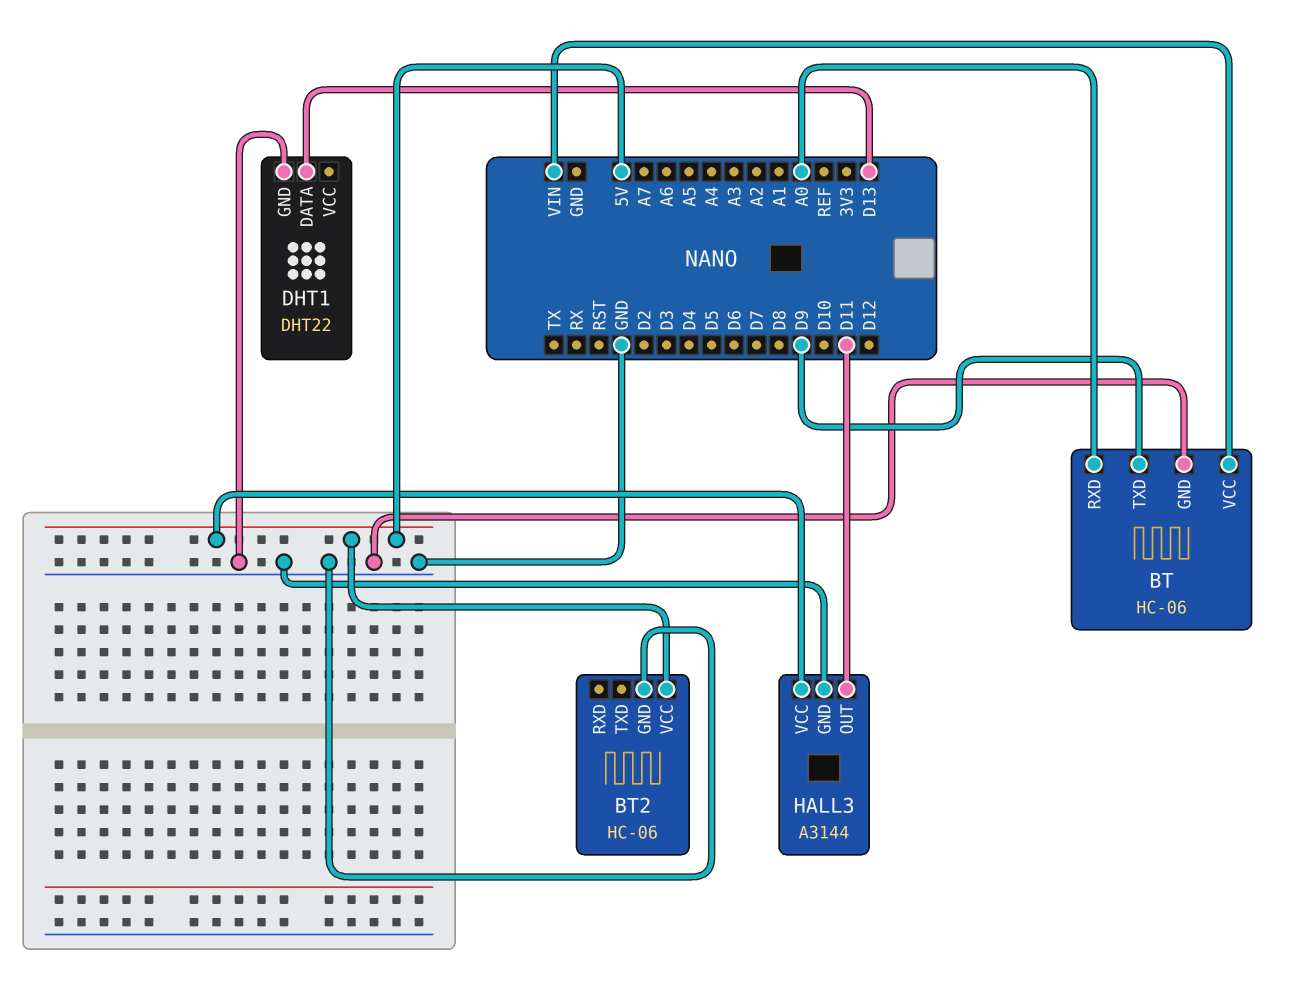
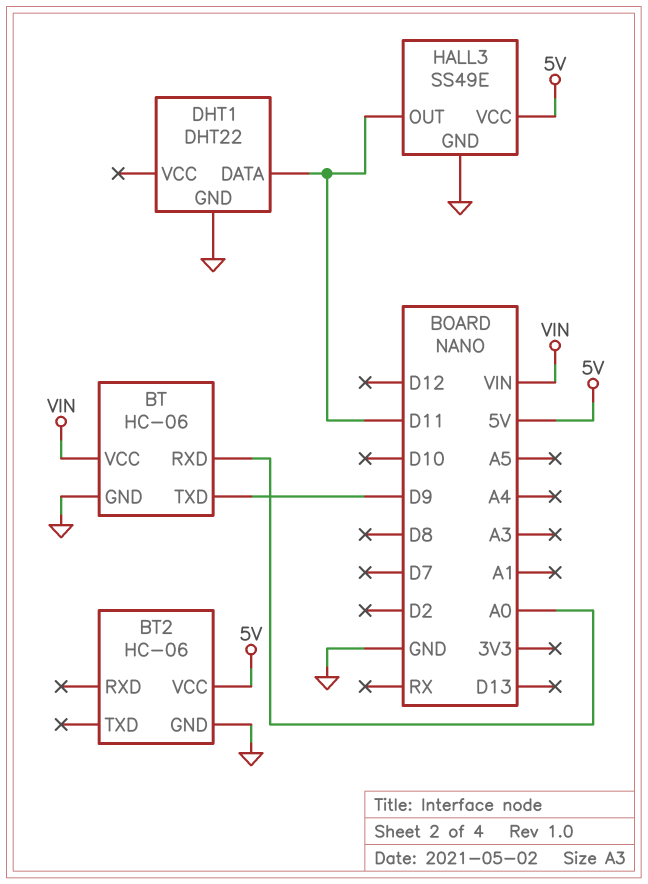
DHT1 pin DATA: D13 -> D11
HALL3: A3144 -> SS49E

